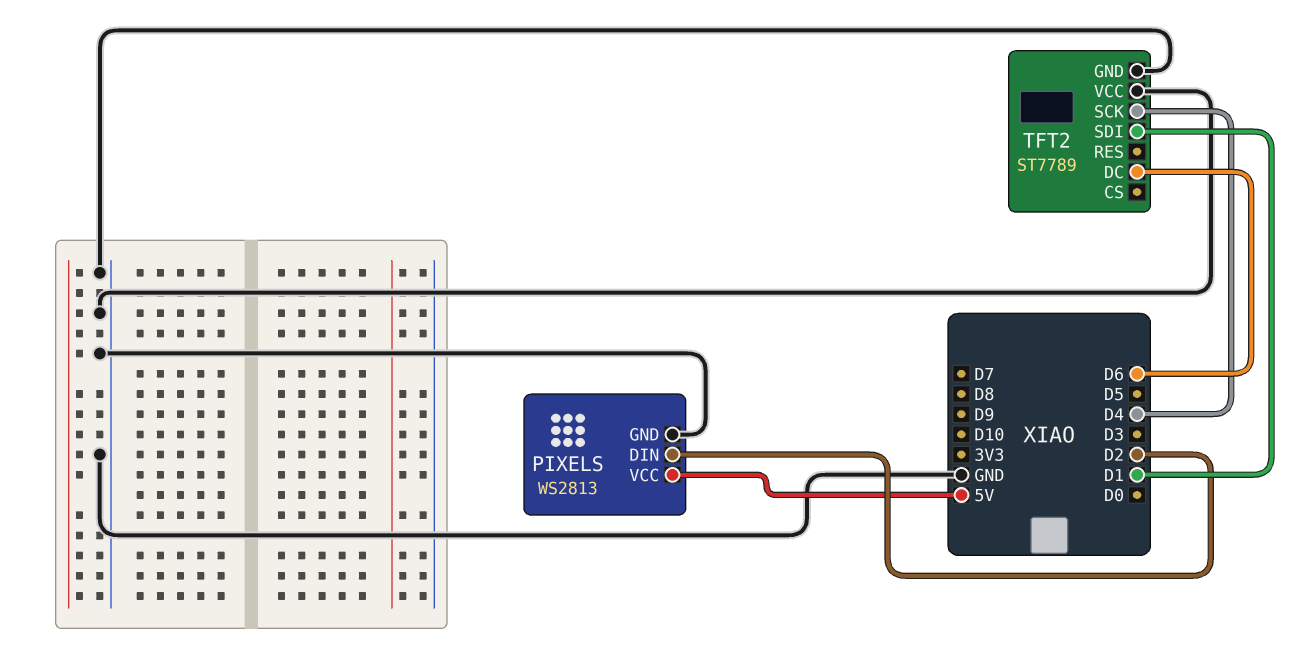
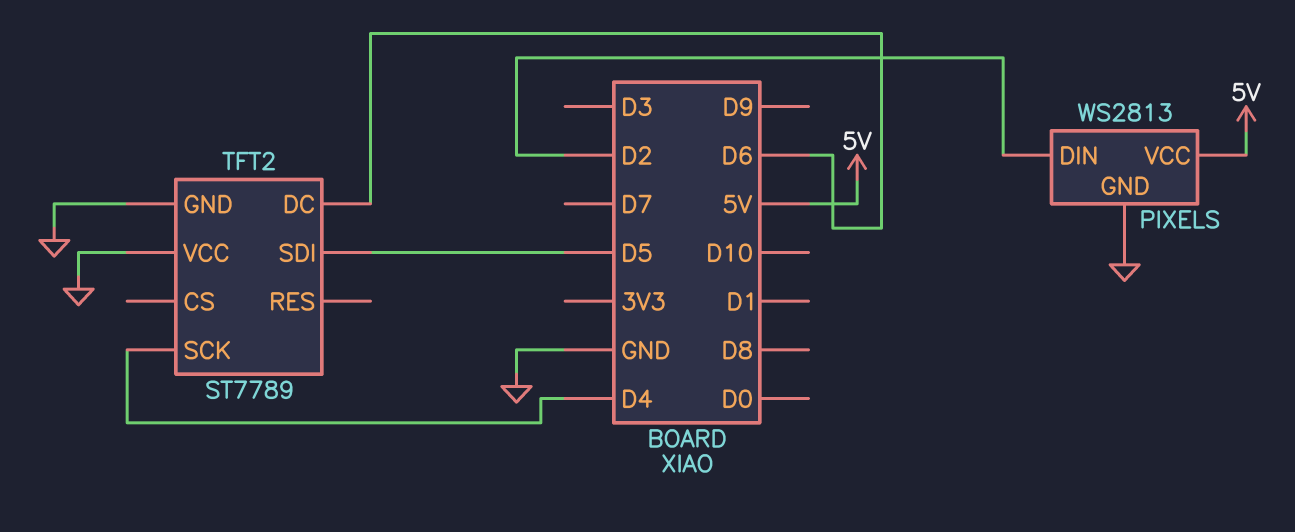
TFT2 pin SDI: D1 -> D5

